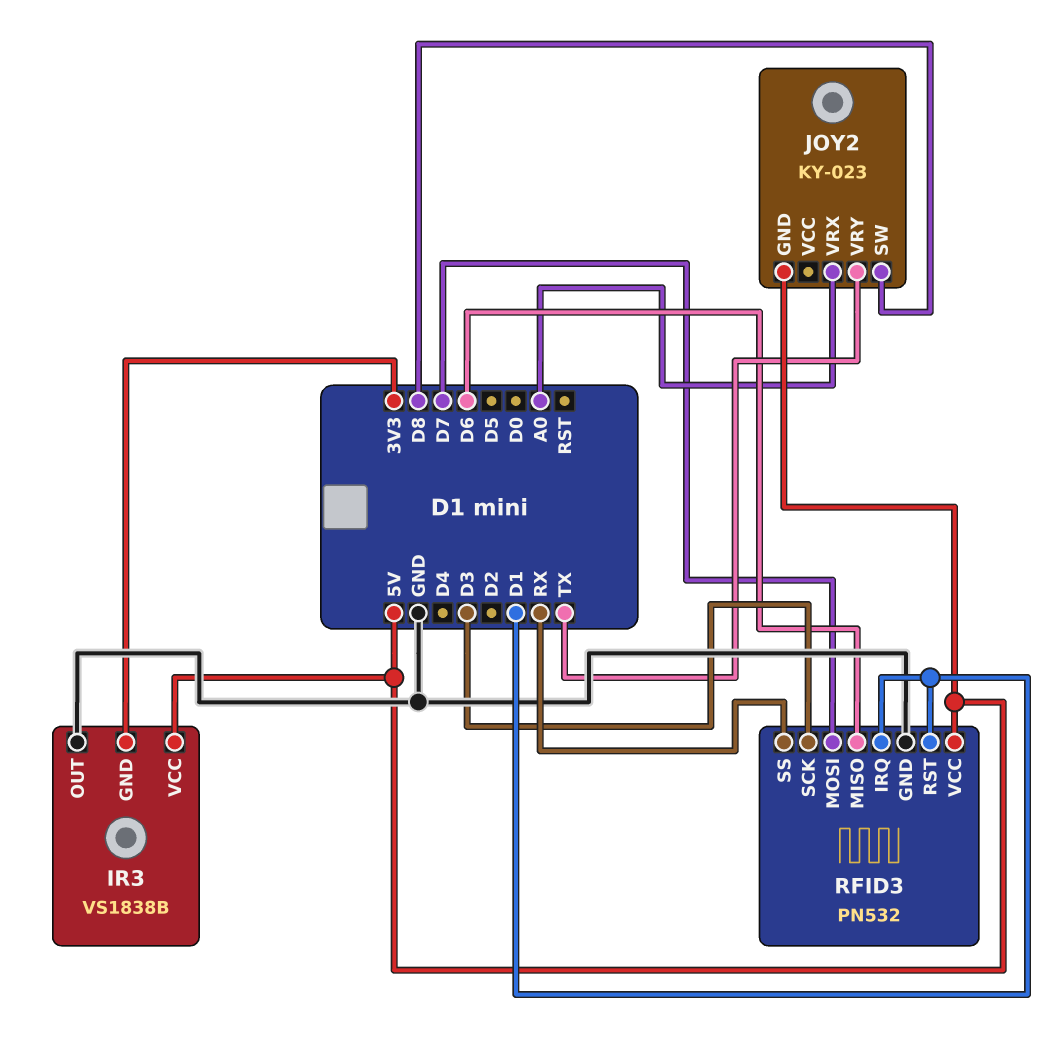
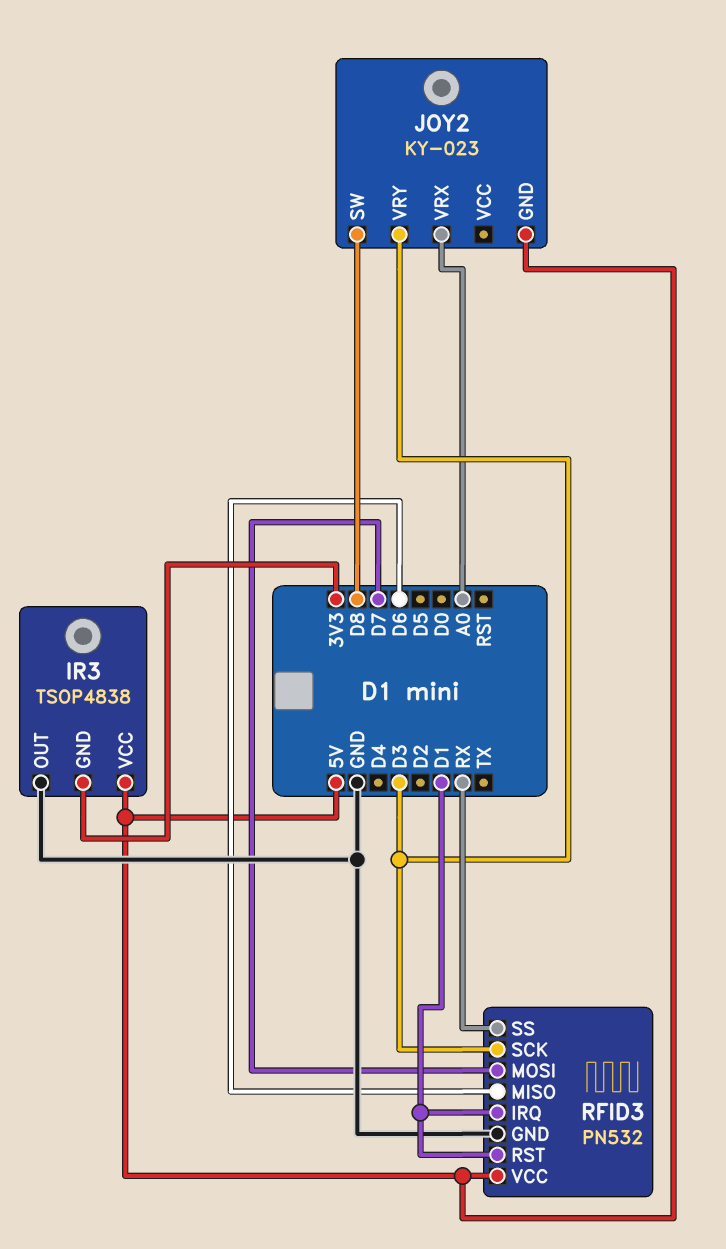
IR3: VS1838B -> TSOP4838
JOY2 pin VRY: TX -> D3

